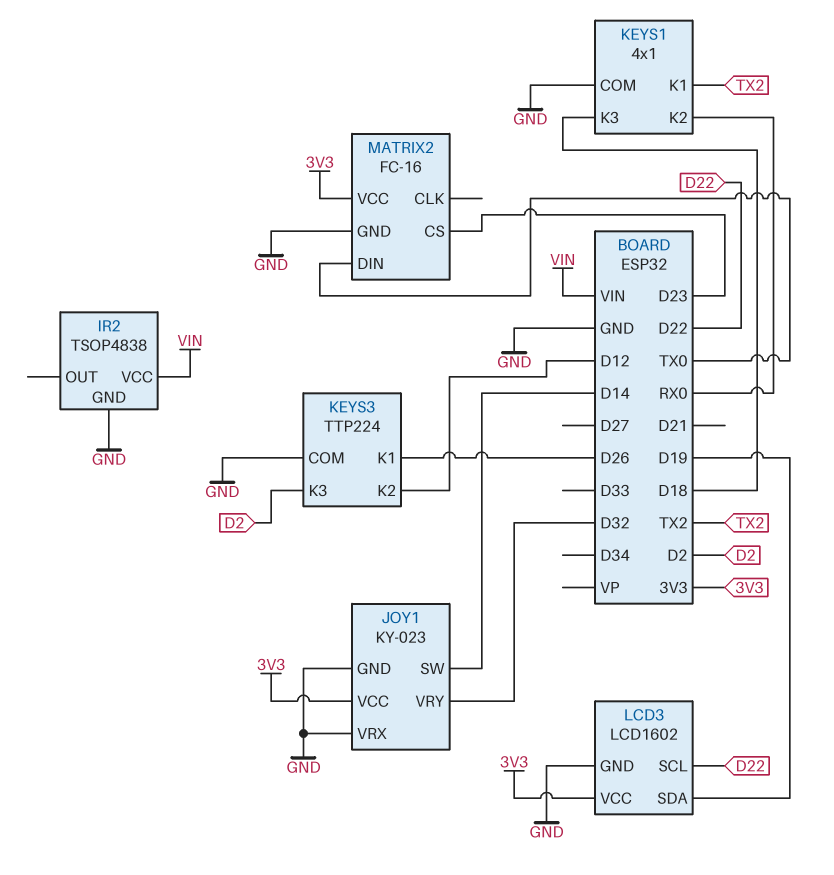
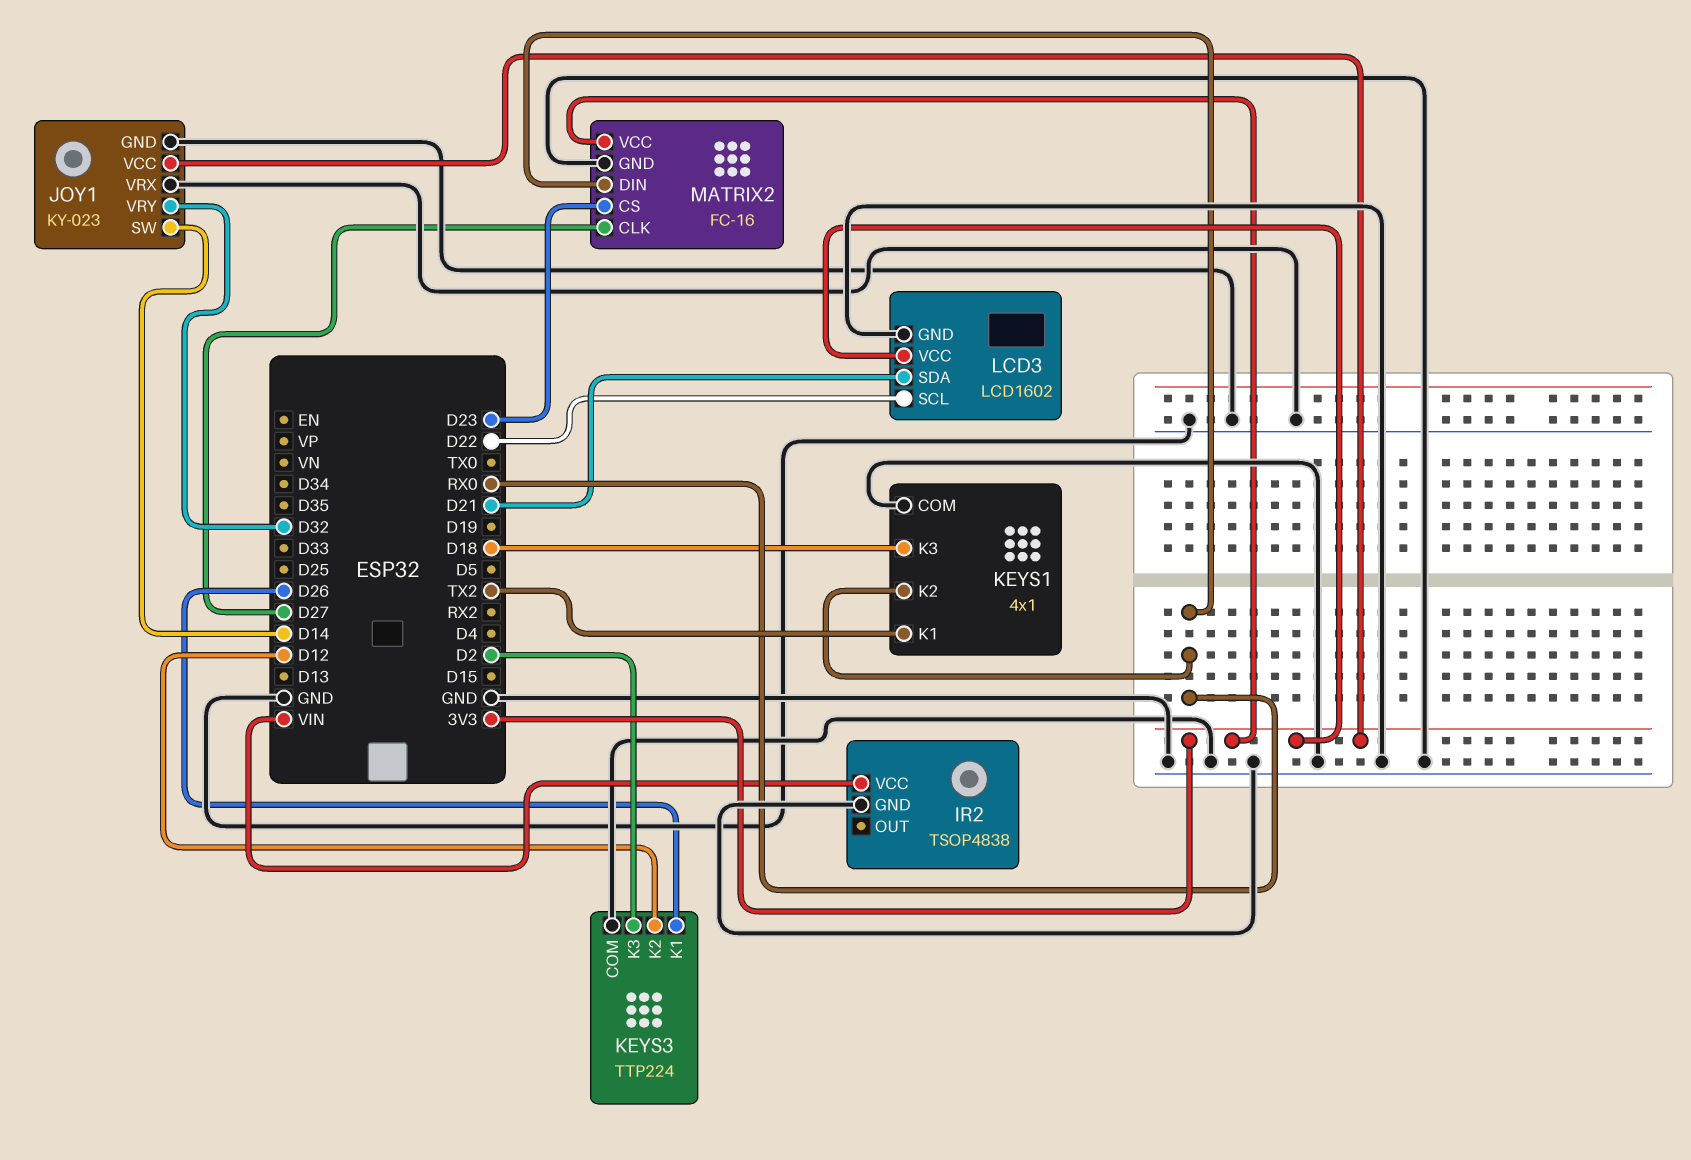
LCD3 pin SDA: D19 -> D21
MATRIX2 pin CLK: none -> D27
MATRIX2 pin DIN: TX0 -> RX0

